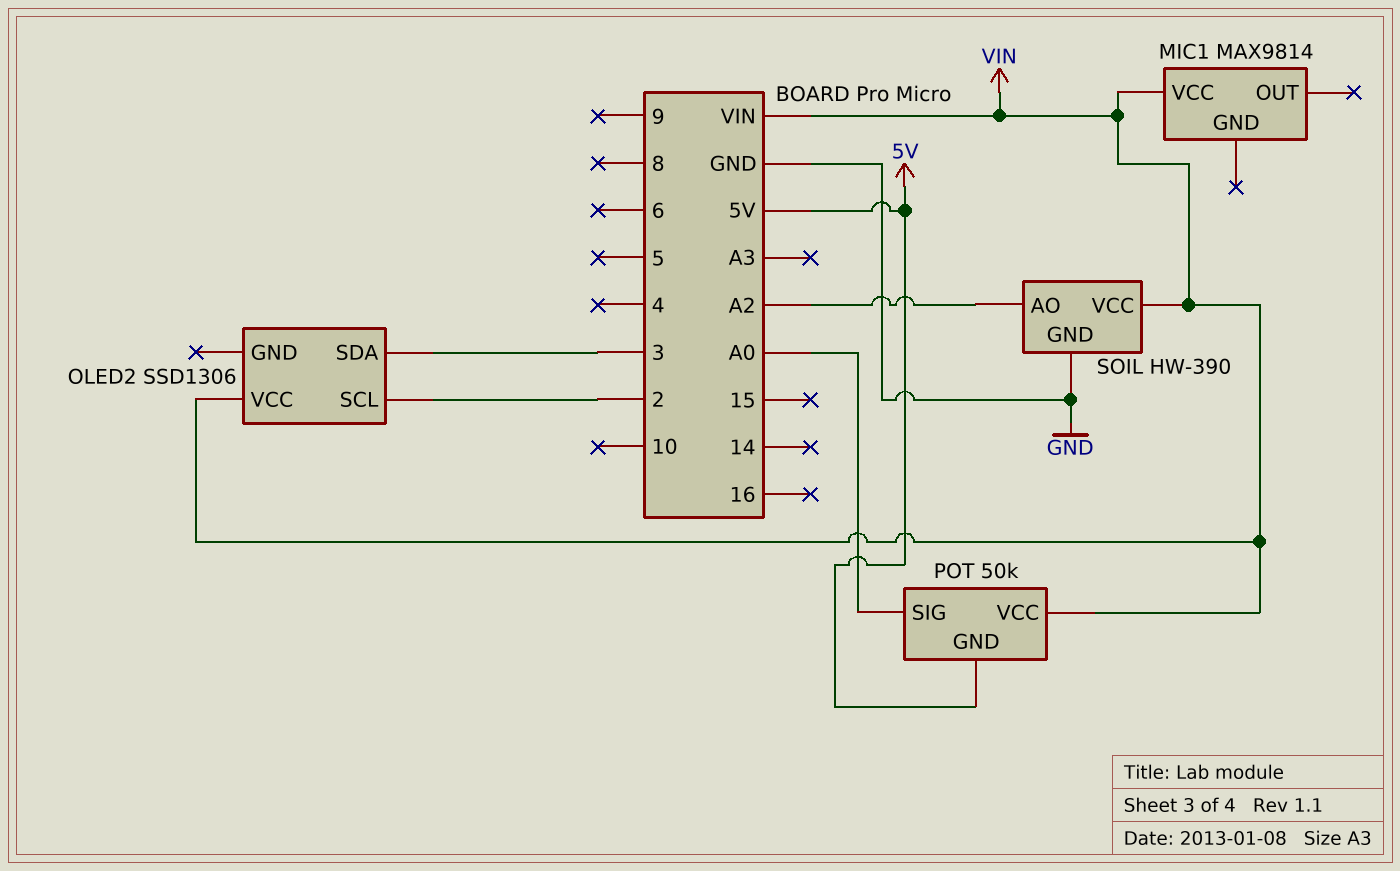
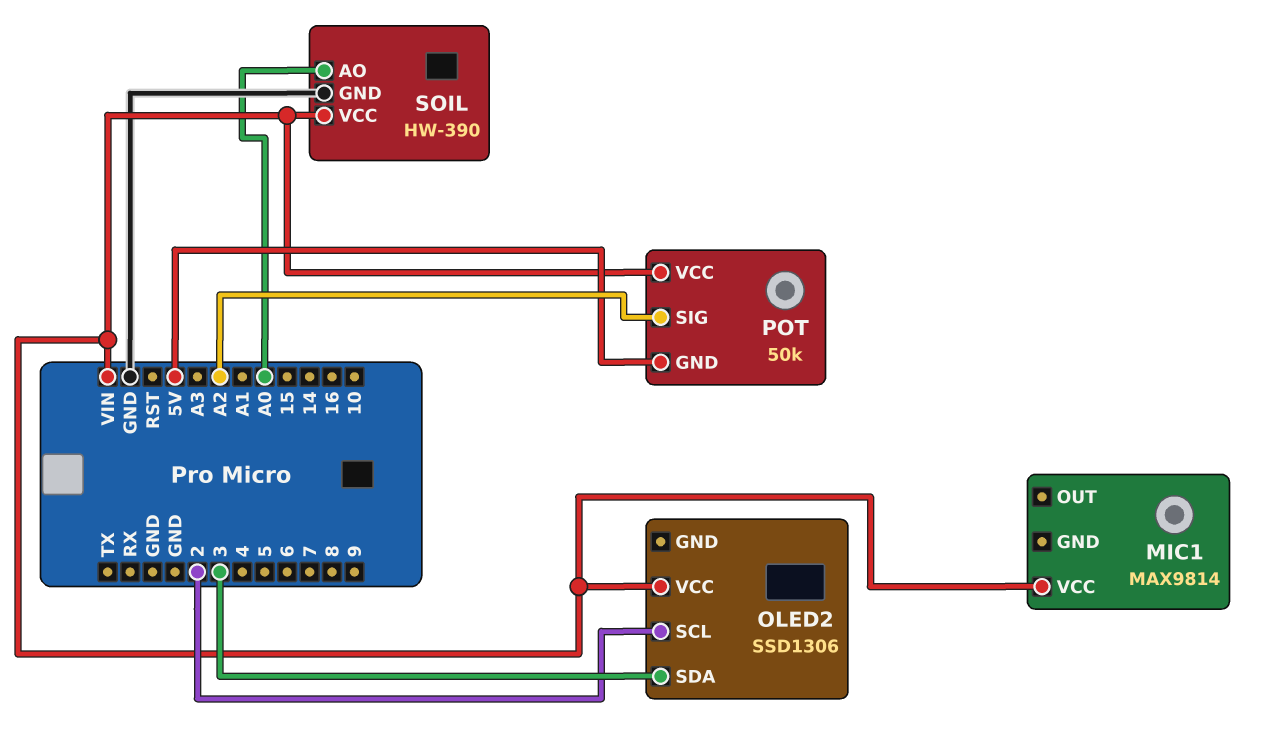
POT pin SIG: A0 -> A2
SOIL pin AO: A2 -> A0

